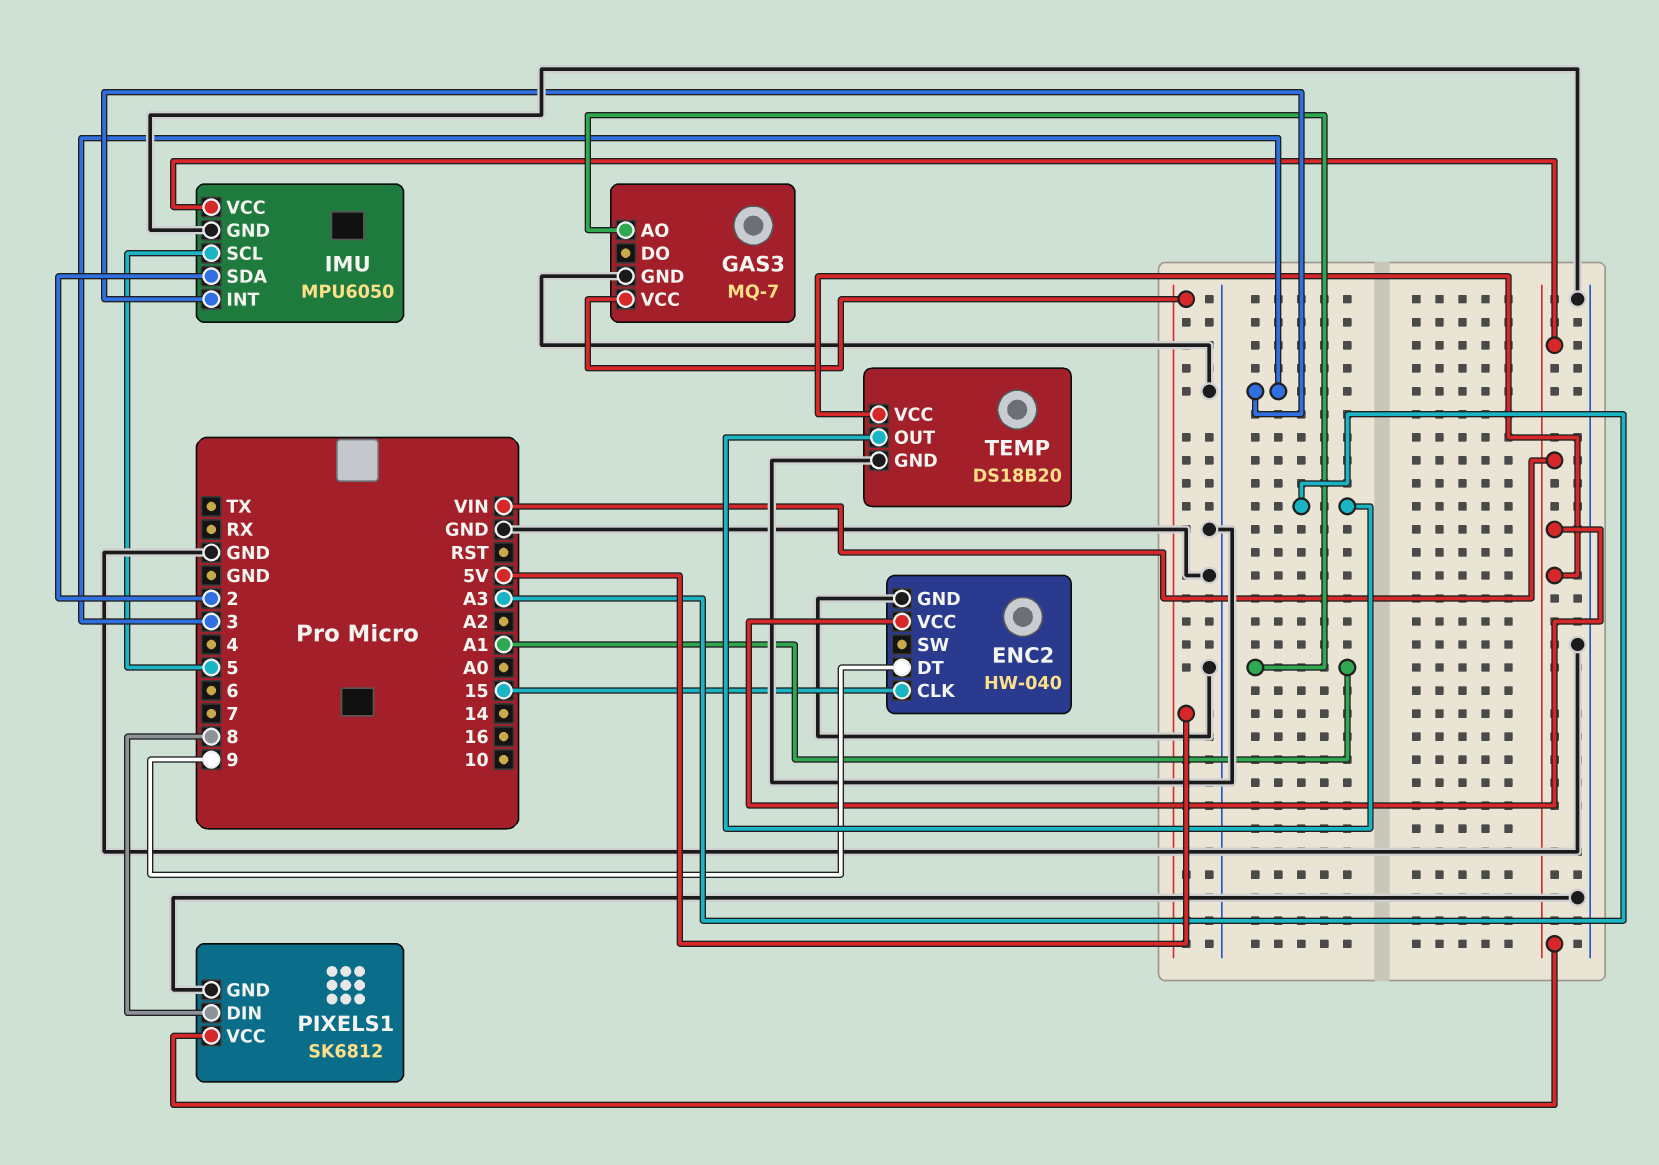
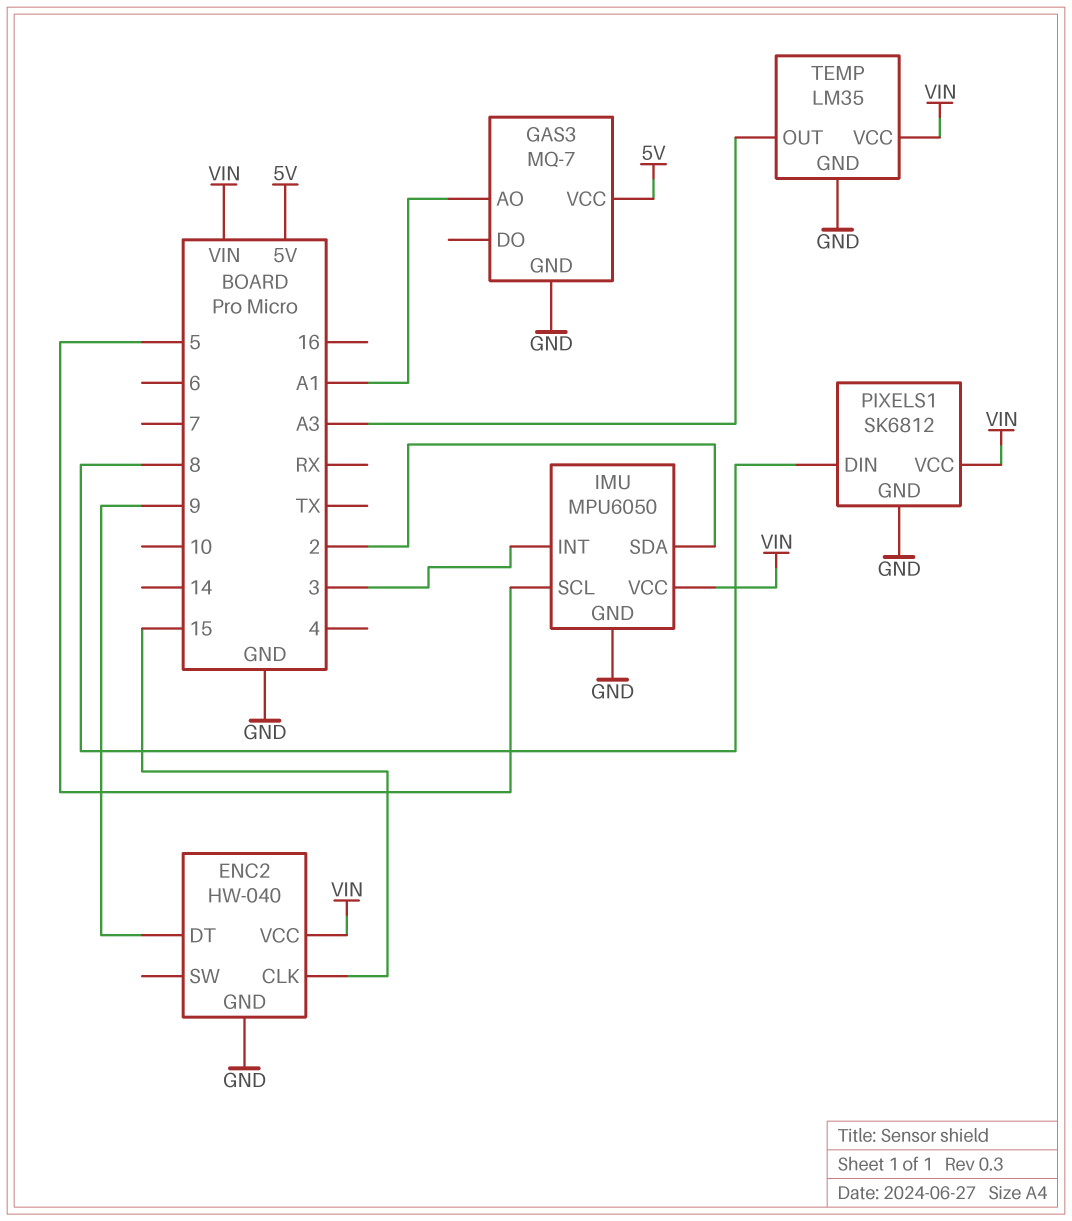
TEMP: DS18B20 -> LM35

